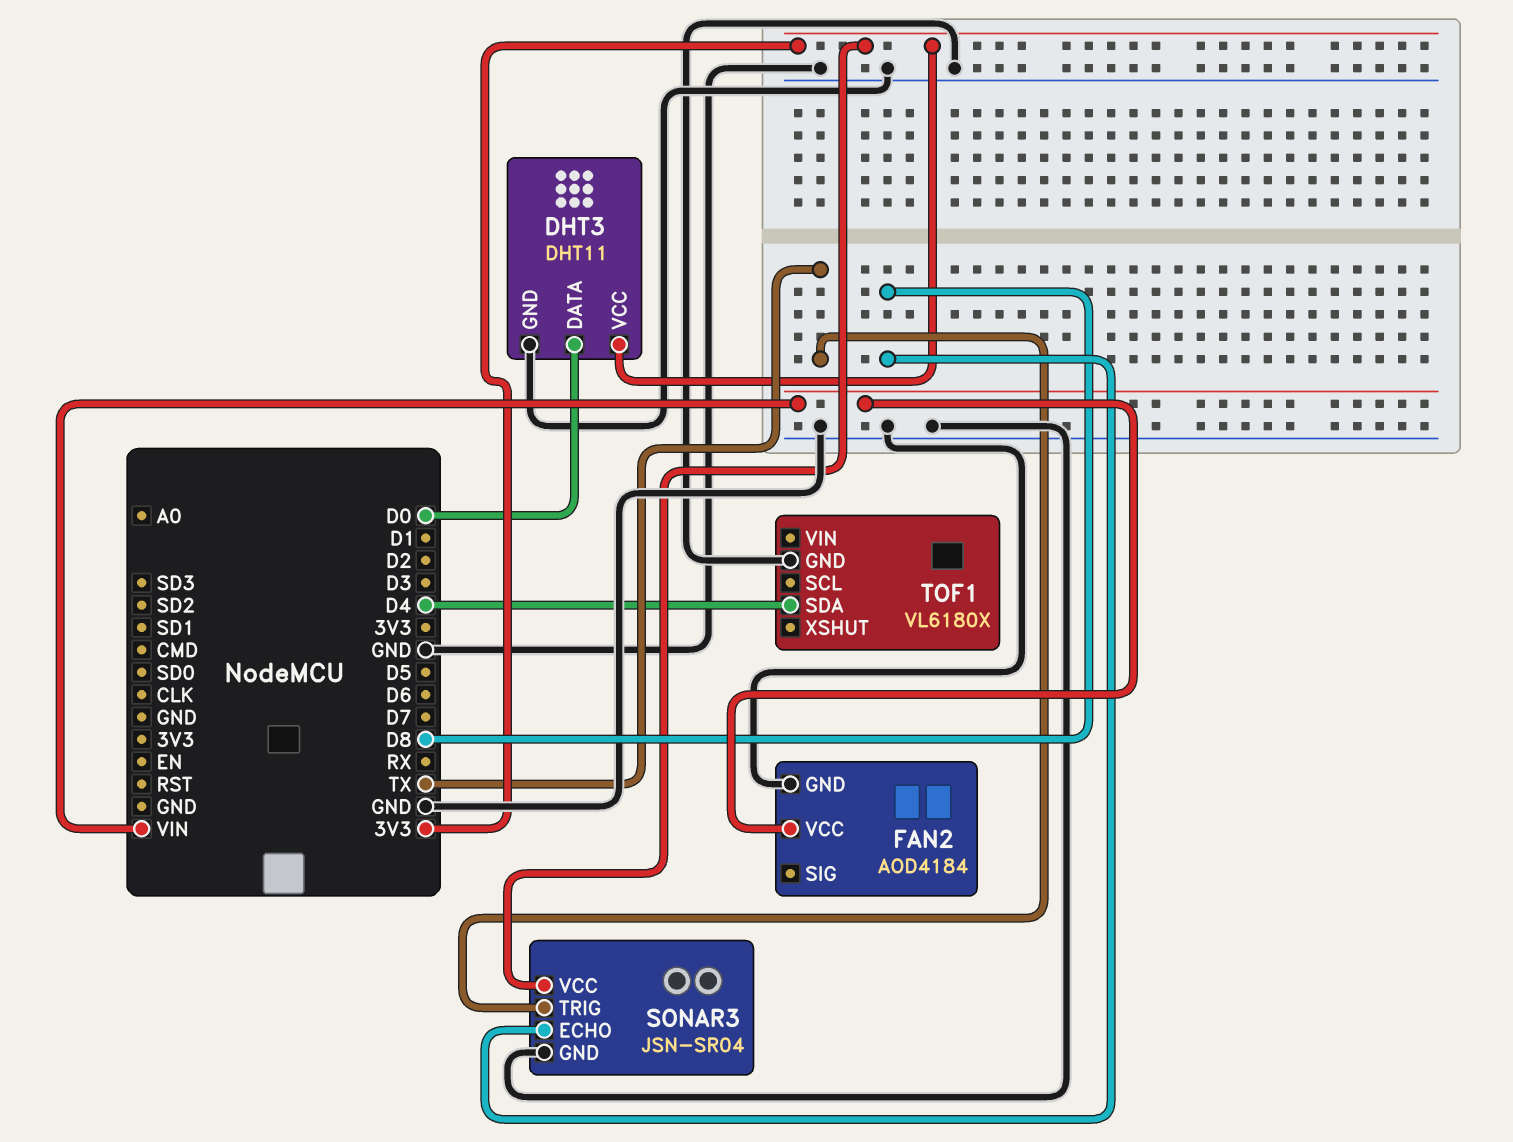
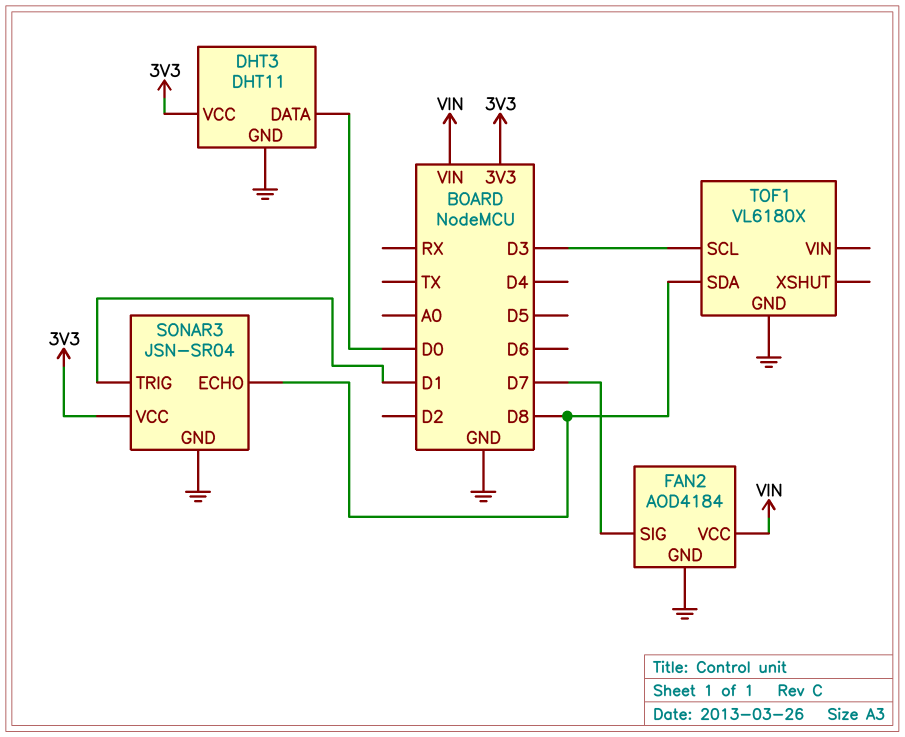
FAN2 pin SIG: none -> D7
SONAR3 pin TRIG: TX -> D1
TOF1 pin SCL: none -> D3
TOF1 pin SDA: D4 -> D8

